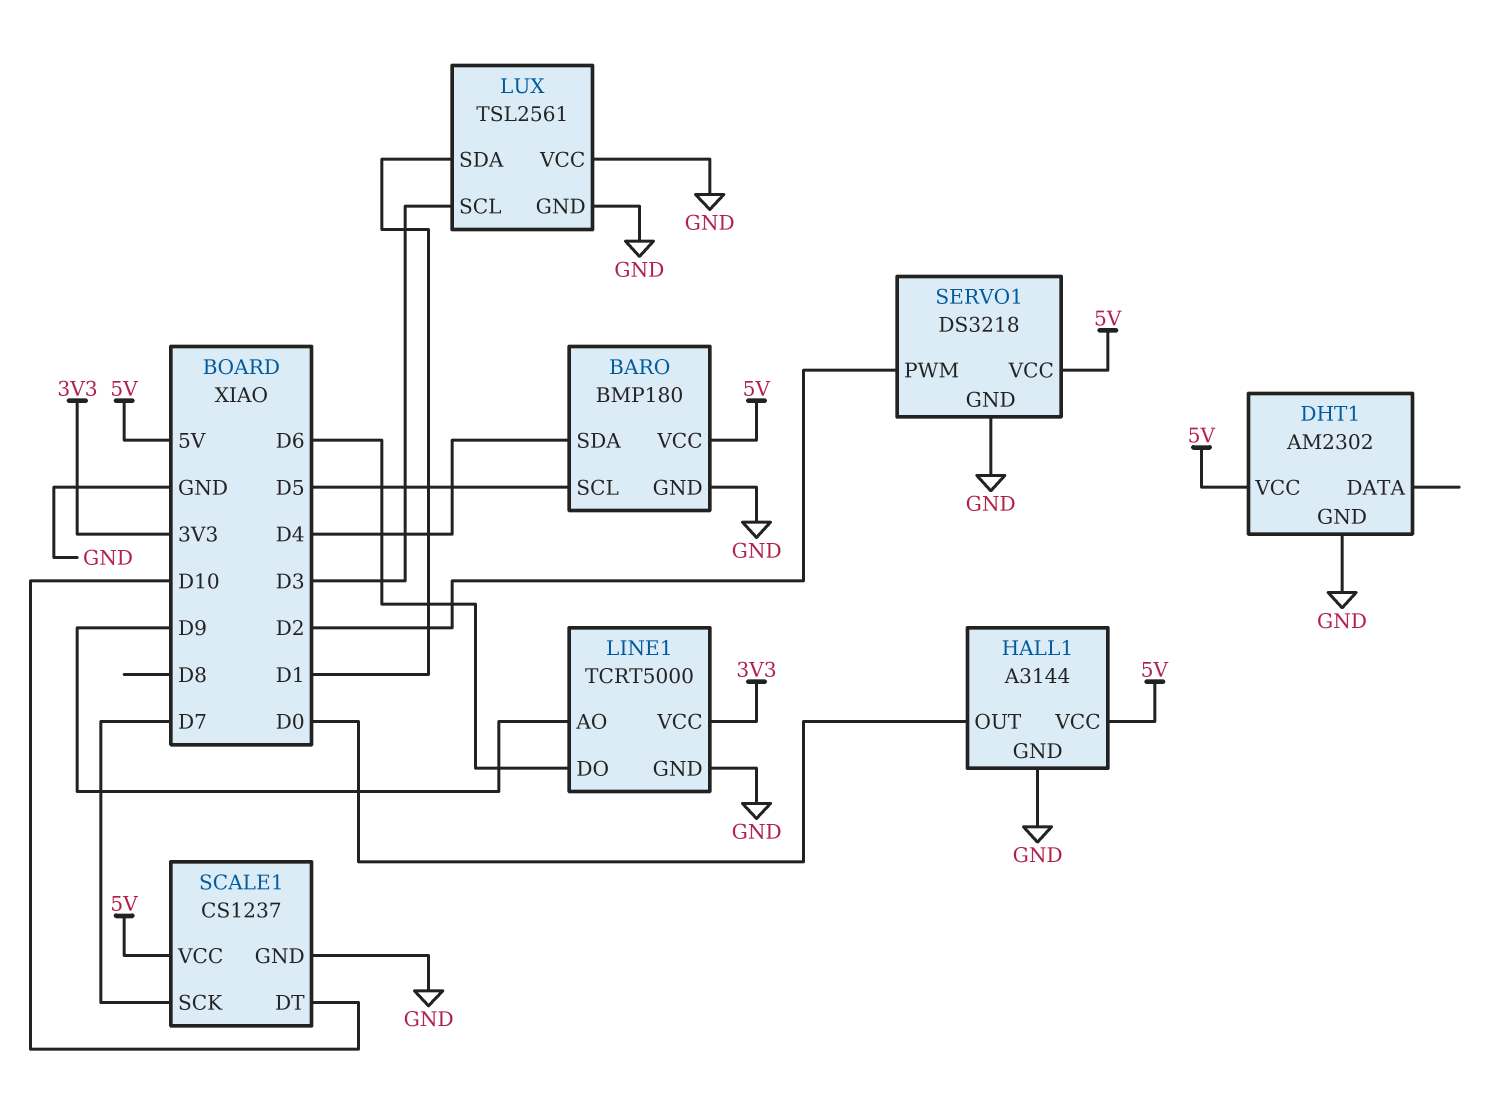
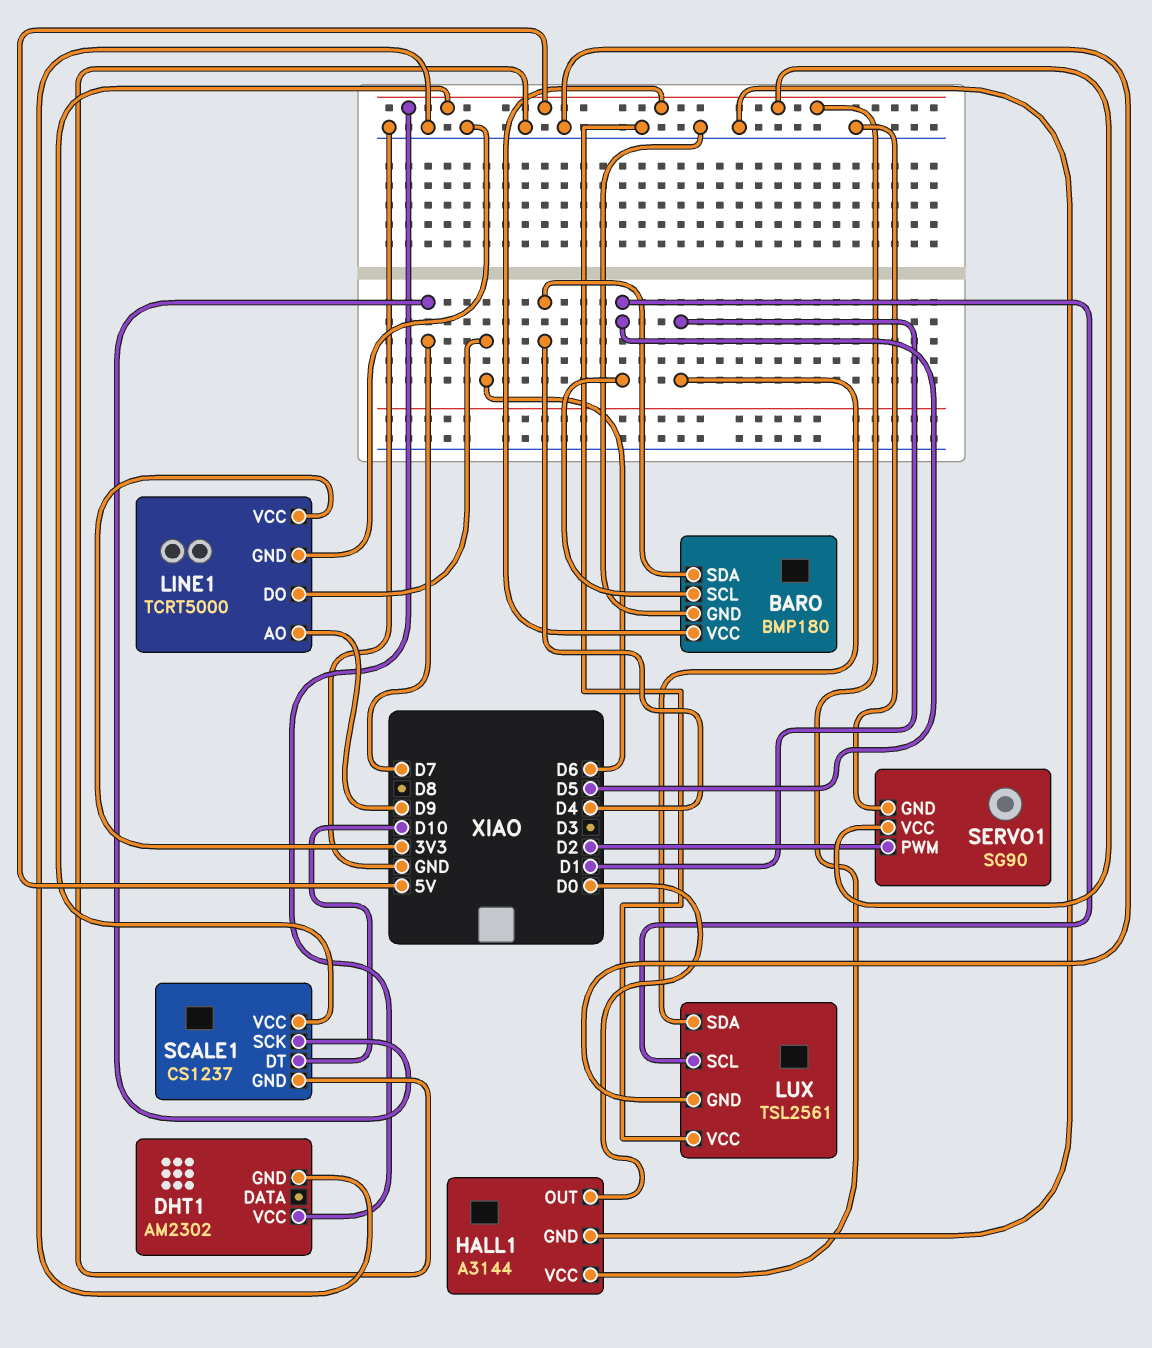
LUX pin SCL: D3 -> D5
SERVO1: DS3218 -> SG90

